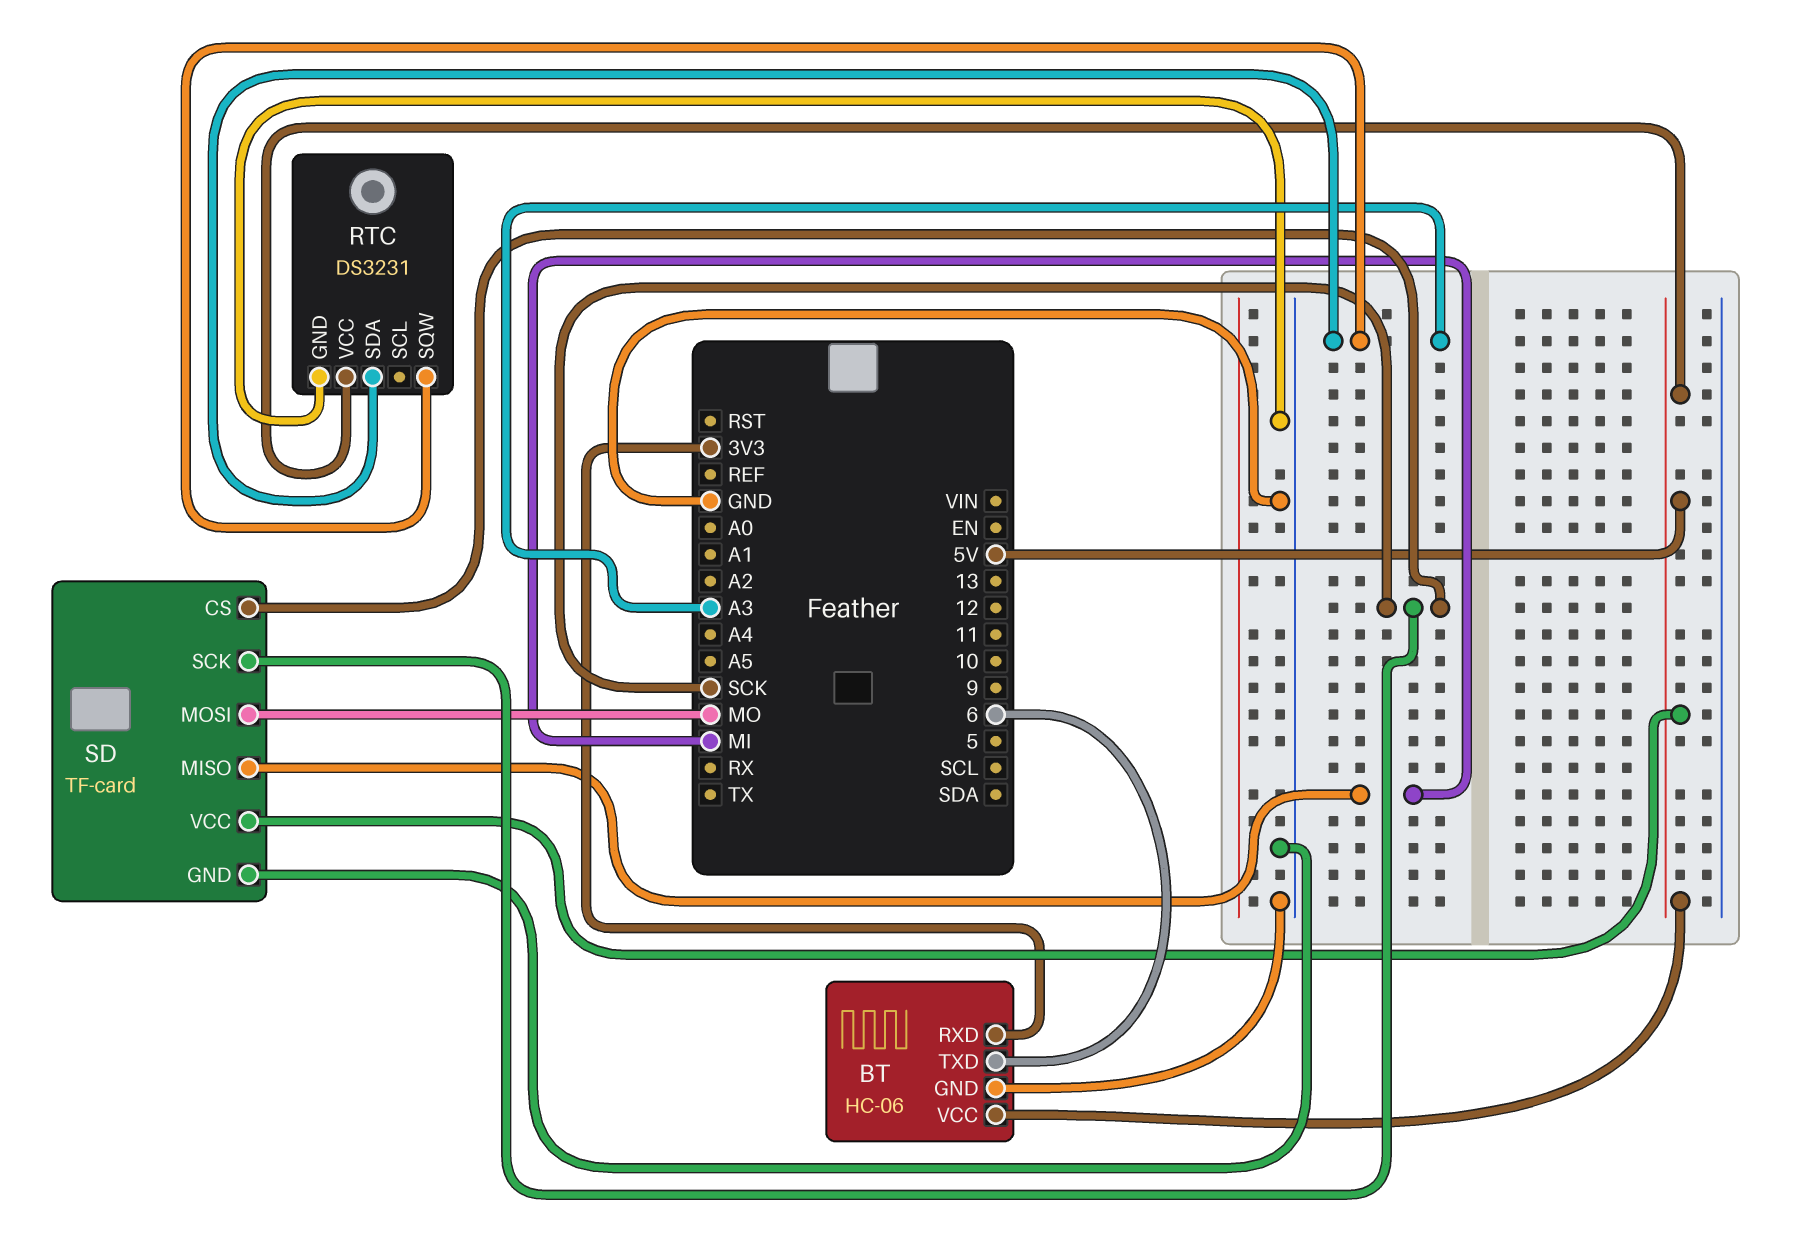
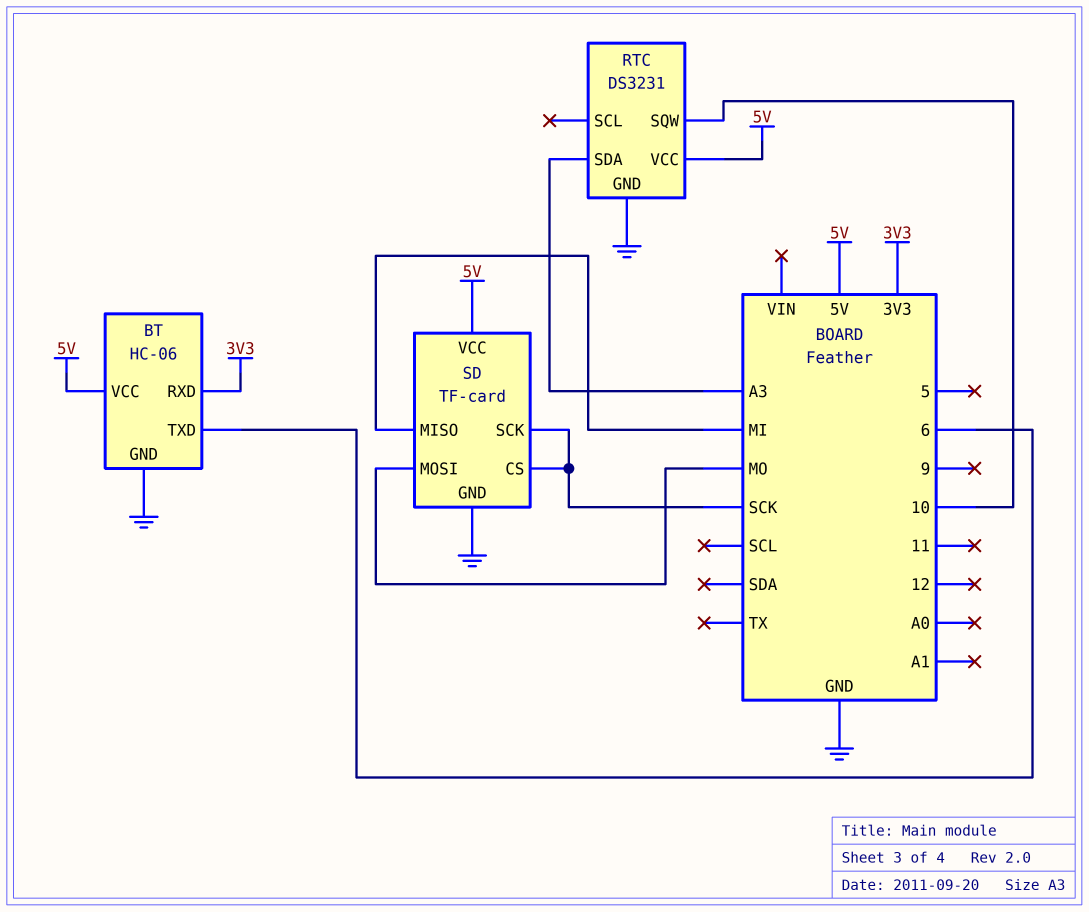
RTC pin SQW: A3 -> 10

